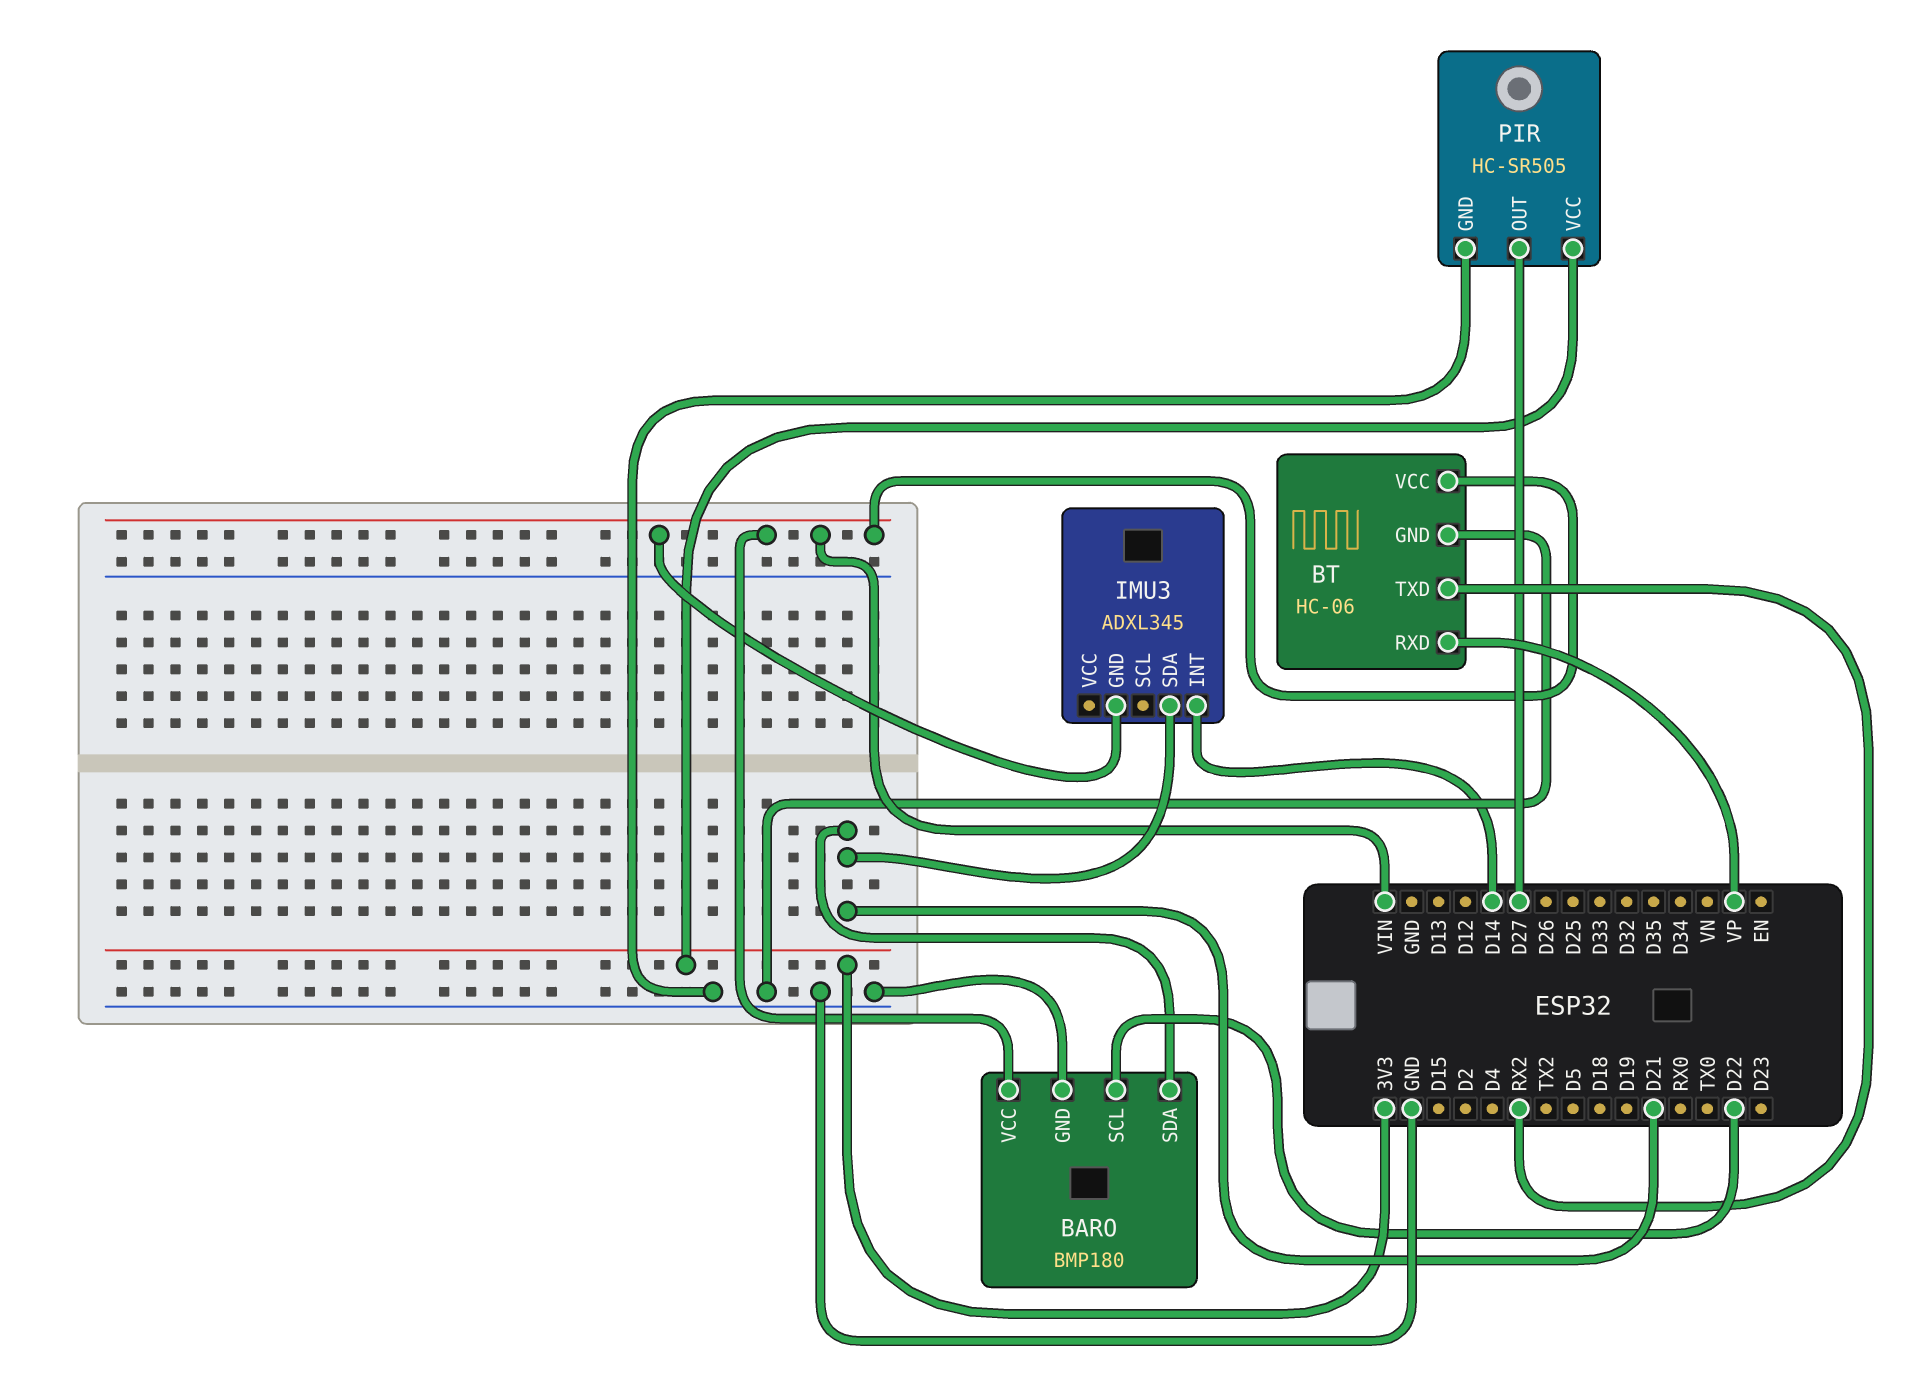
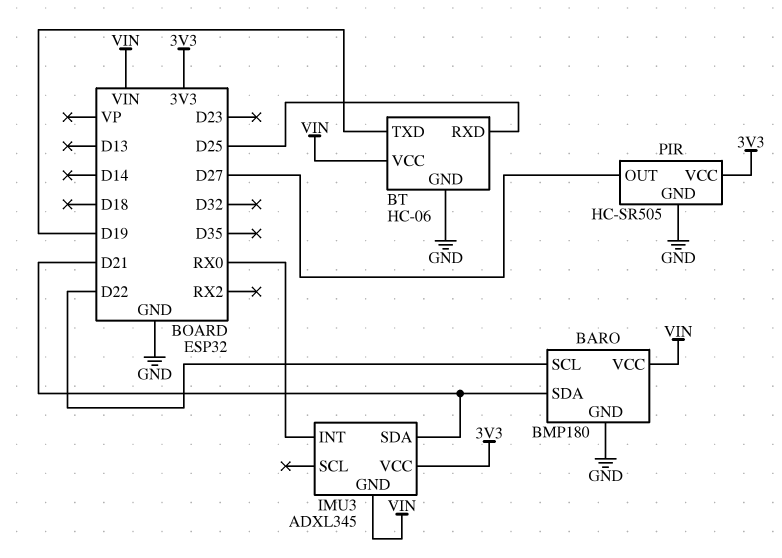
BT pin RXD: VP -> D25
BT pin TXD: RX2 -> D19
IMU3 pin INT: D14 -> RX0
IMU3 pin VCC: none -> 3V3

